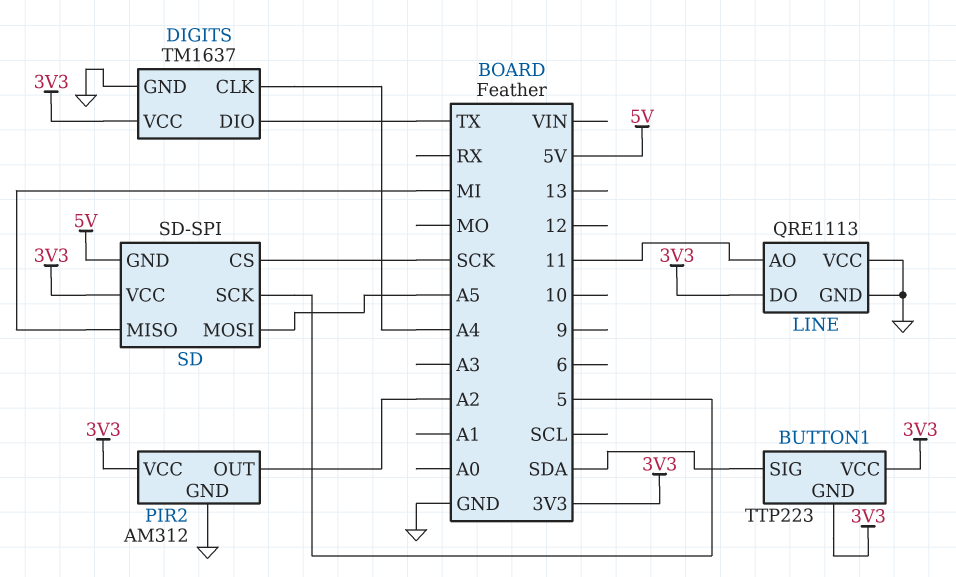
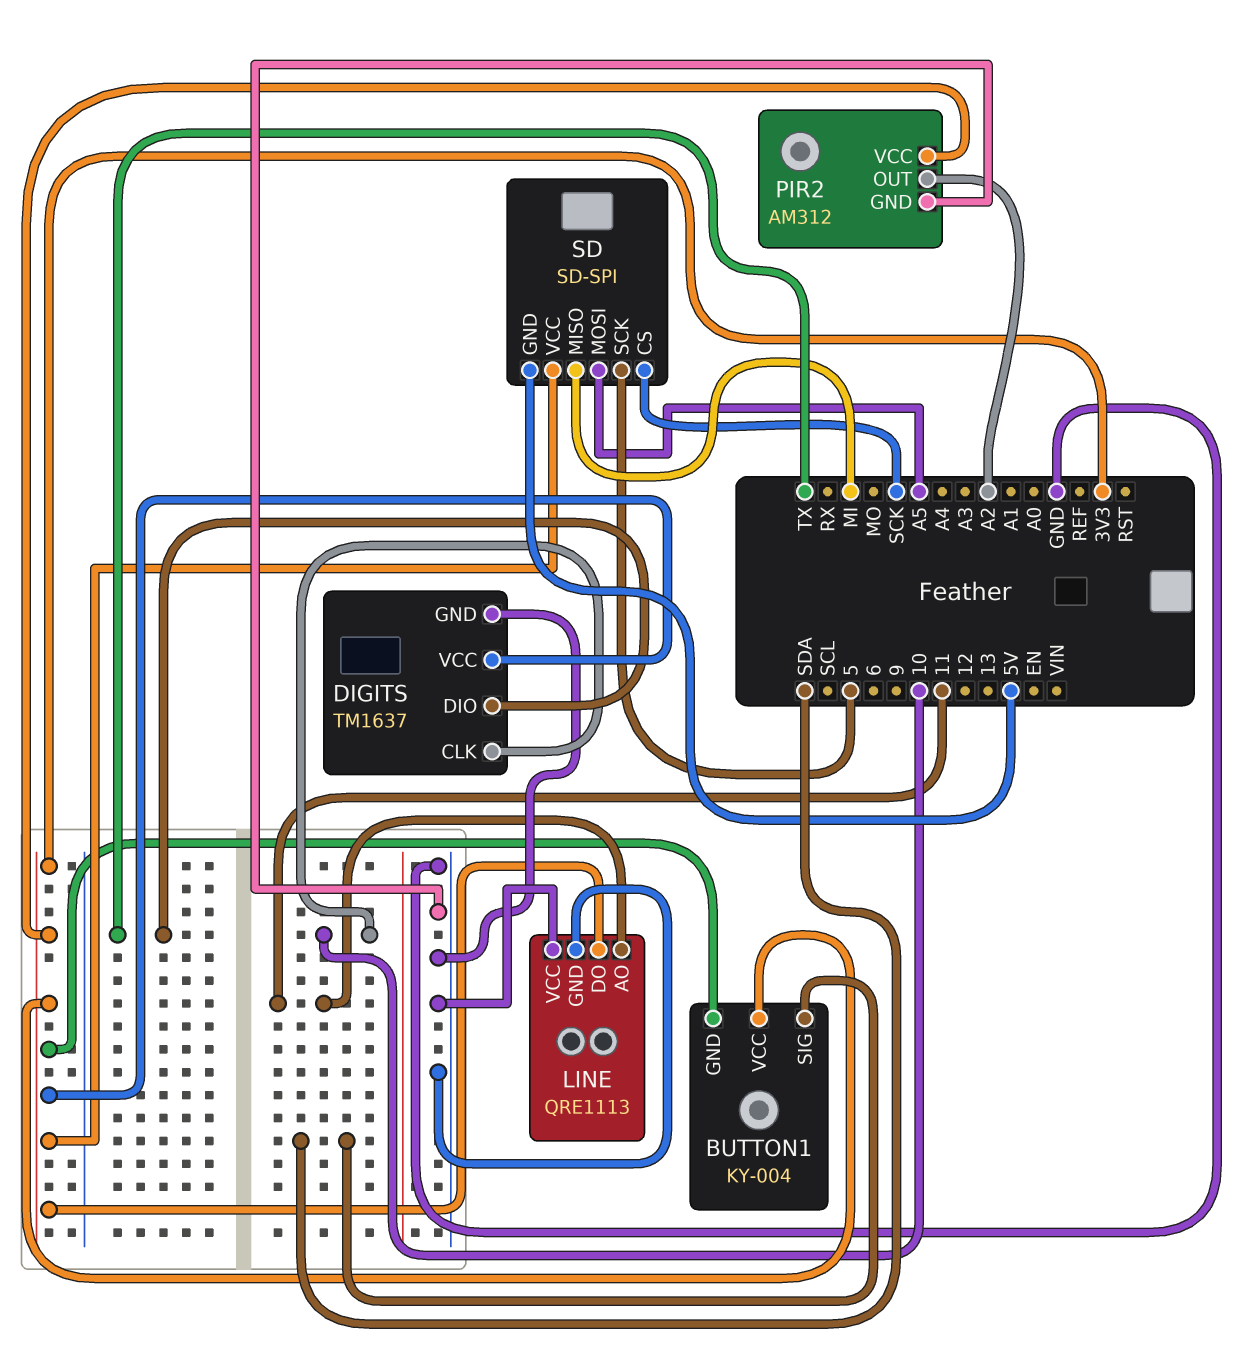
BUTTON1: TTP223 -> KY-004
DIGITS pin CLK: A4 -> 10

